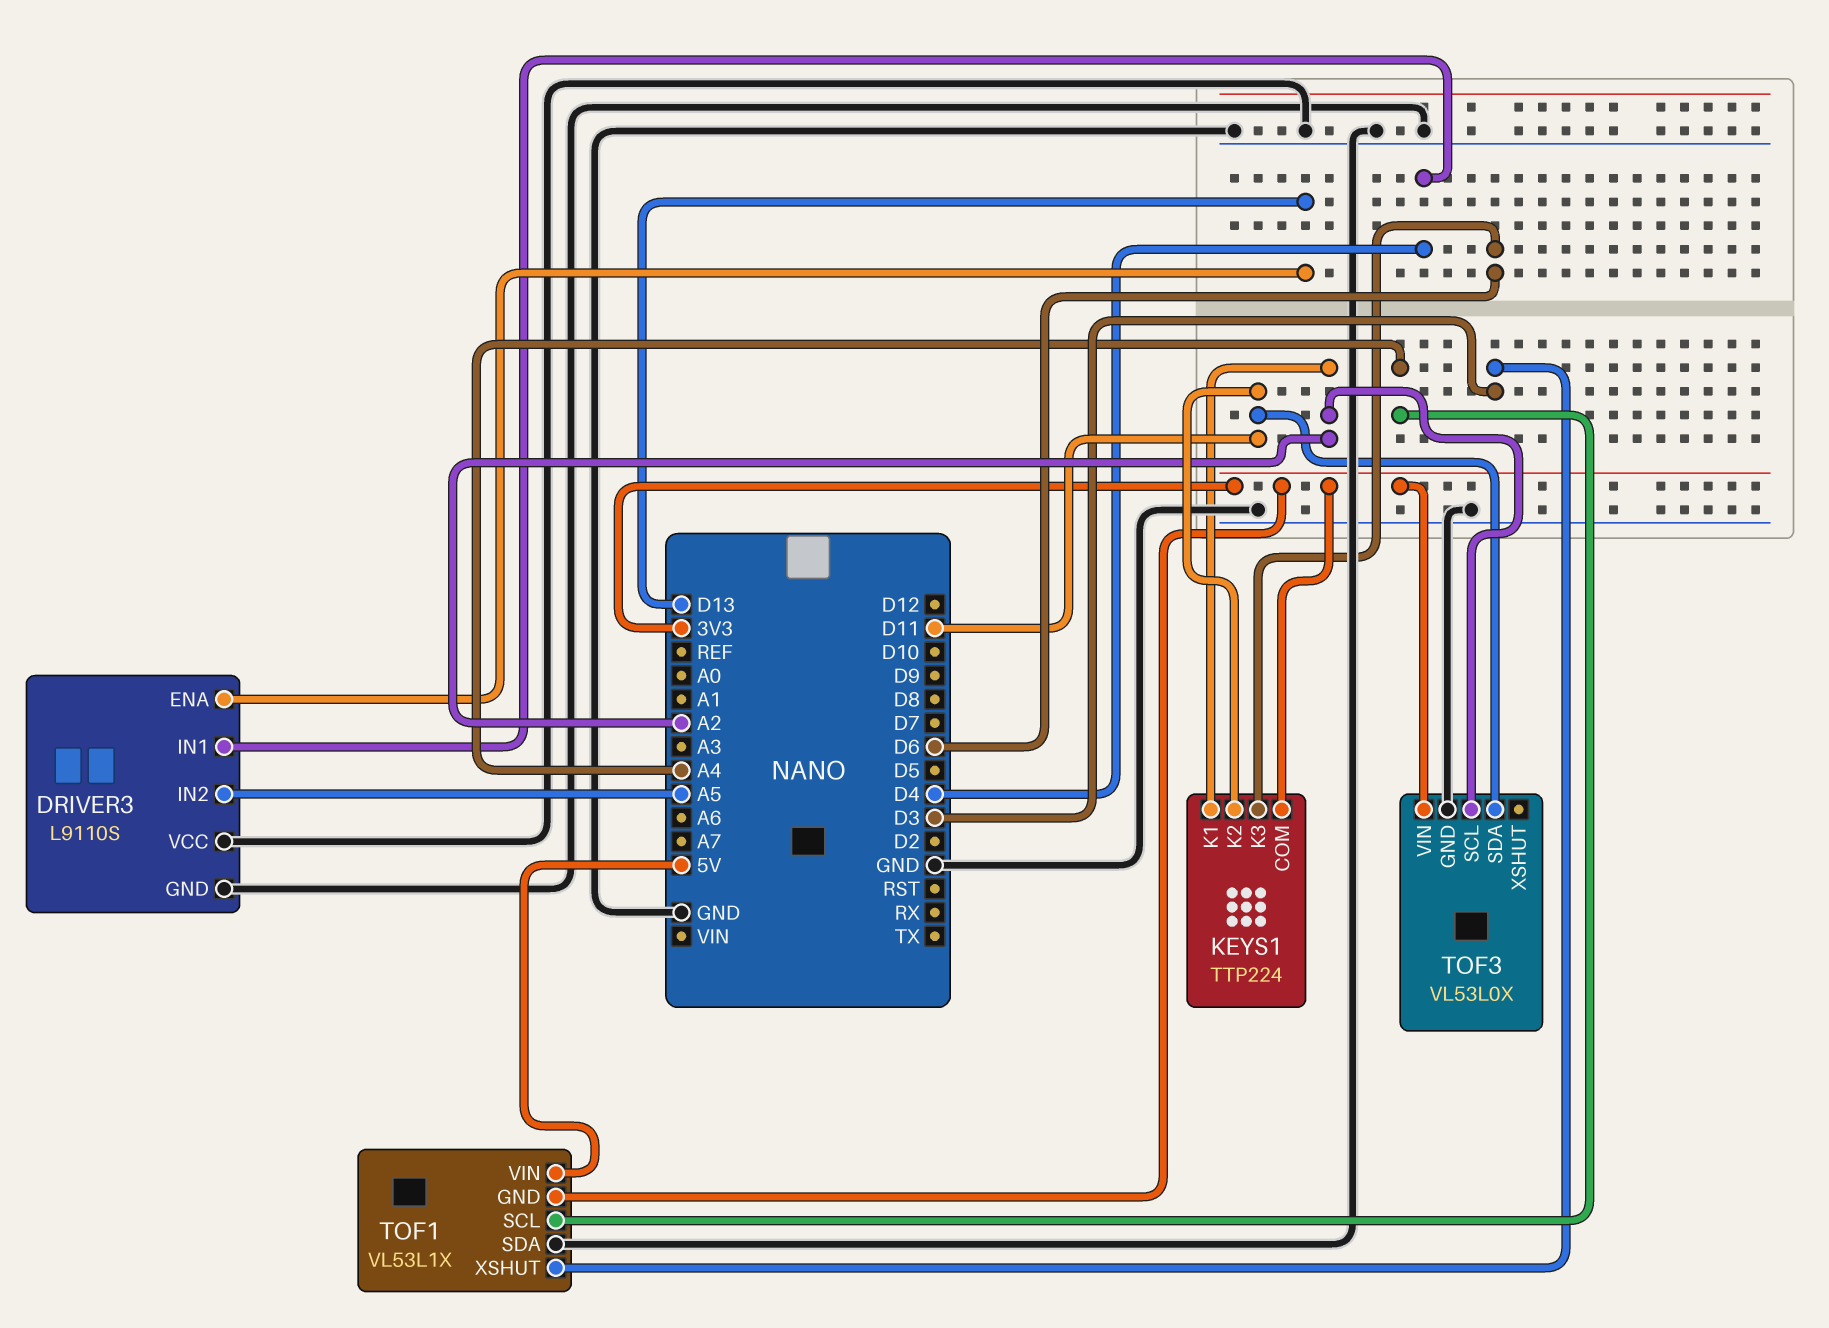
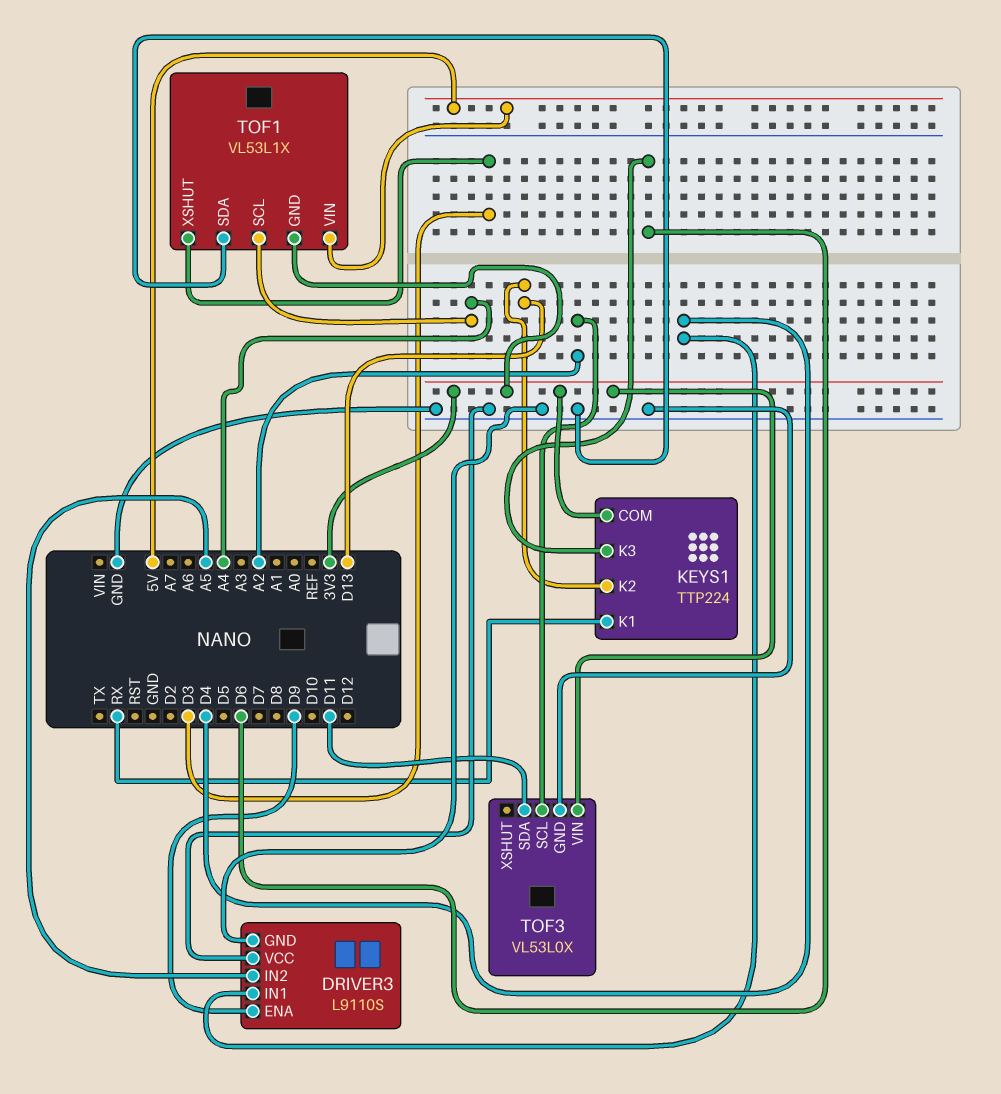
DRIVER3 pin ENA: D13 -> D9
KEYS1 pin K1: A2 -> RX
KEYS1 pin K2: D11 -> D13

